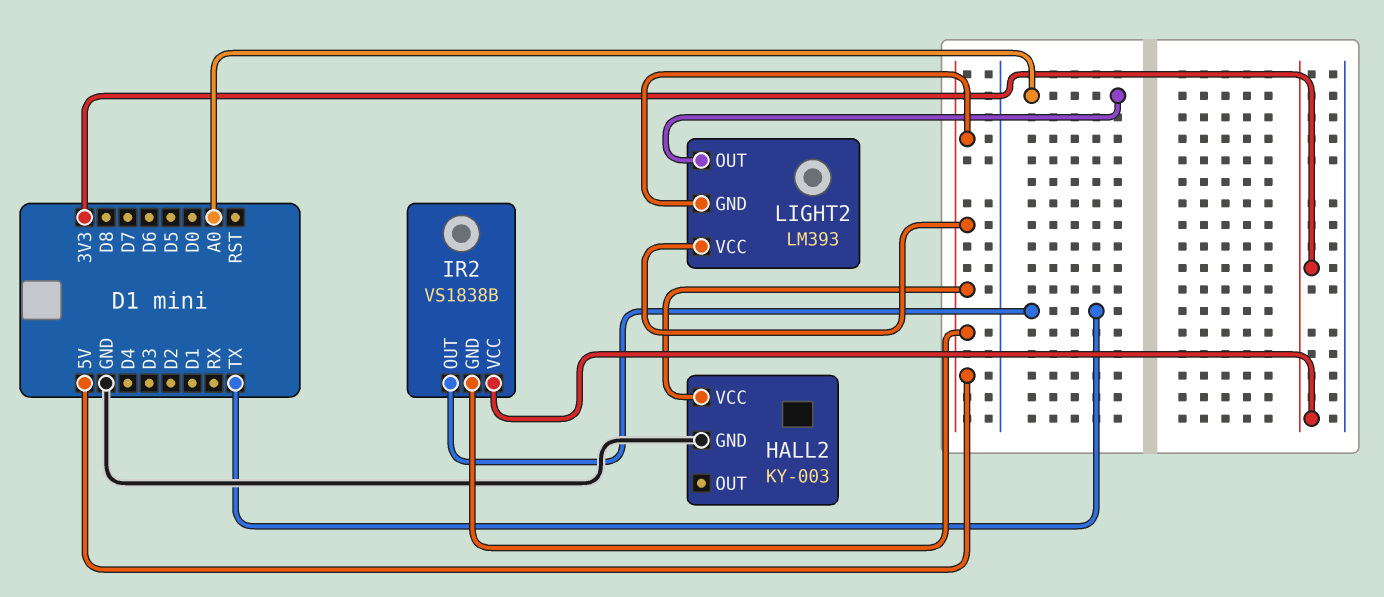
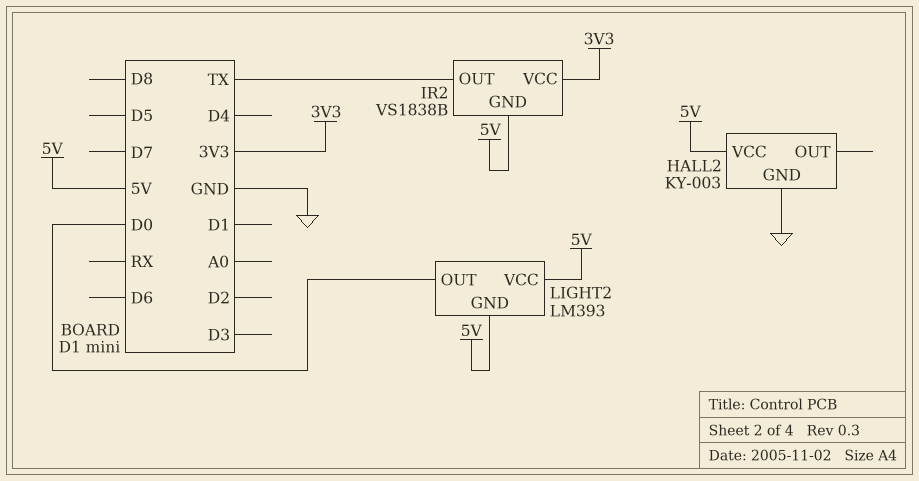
LIGHT2 pin OUT: A0 -> D0

